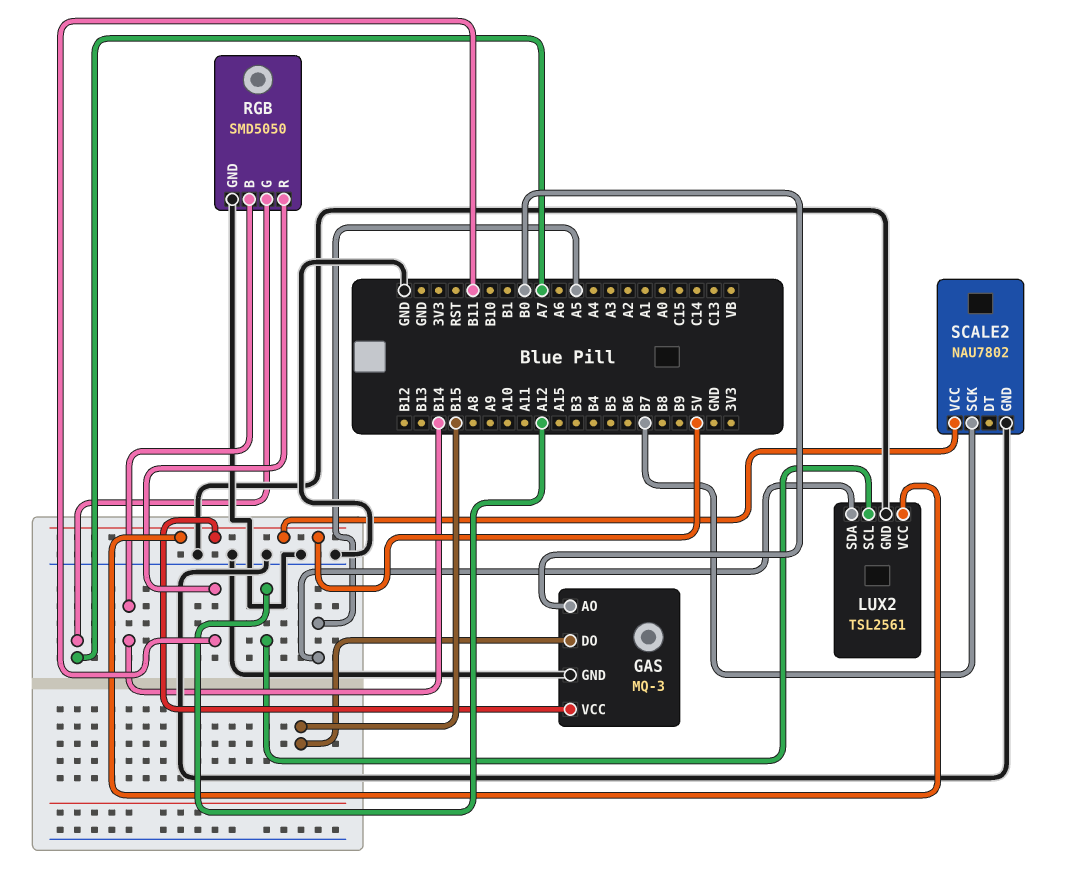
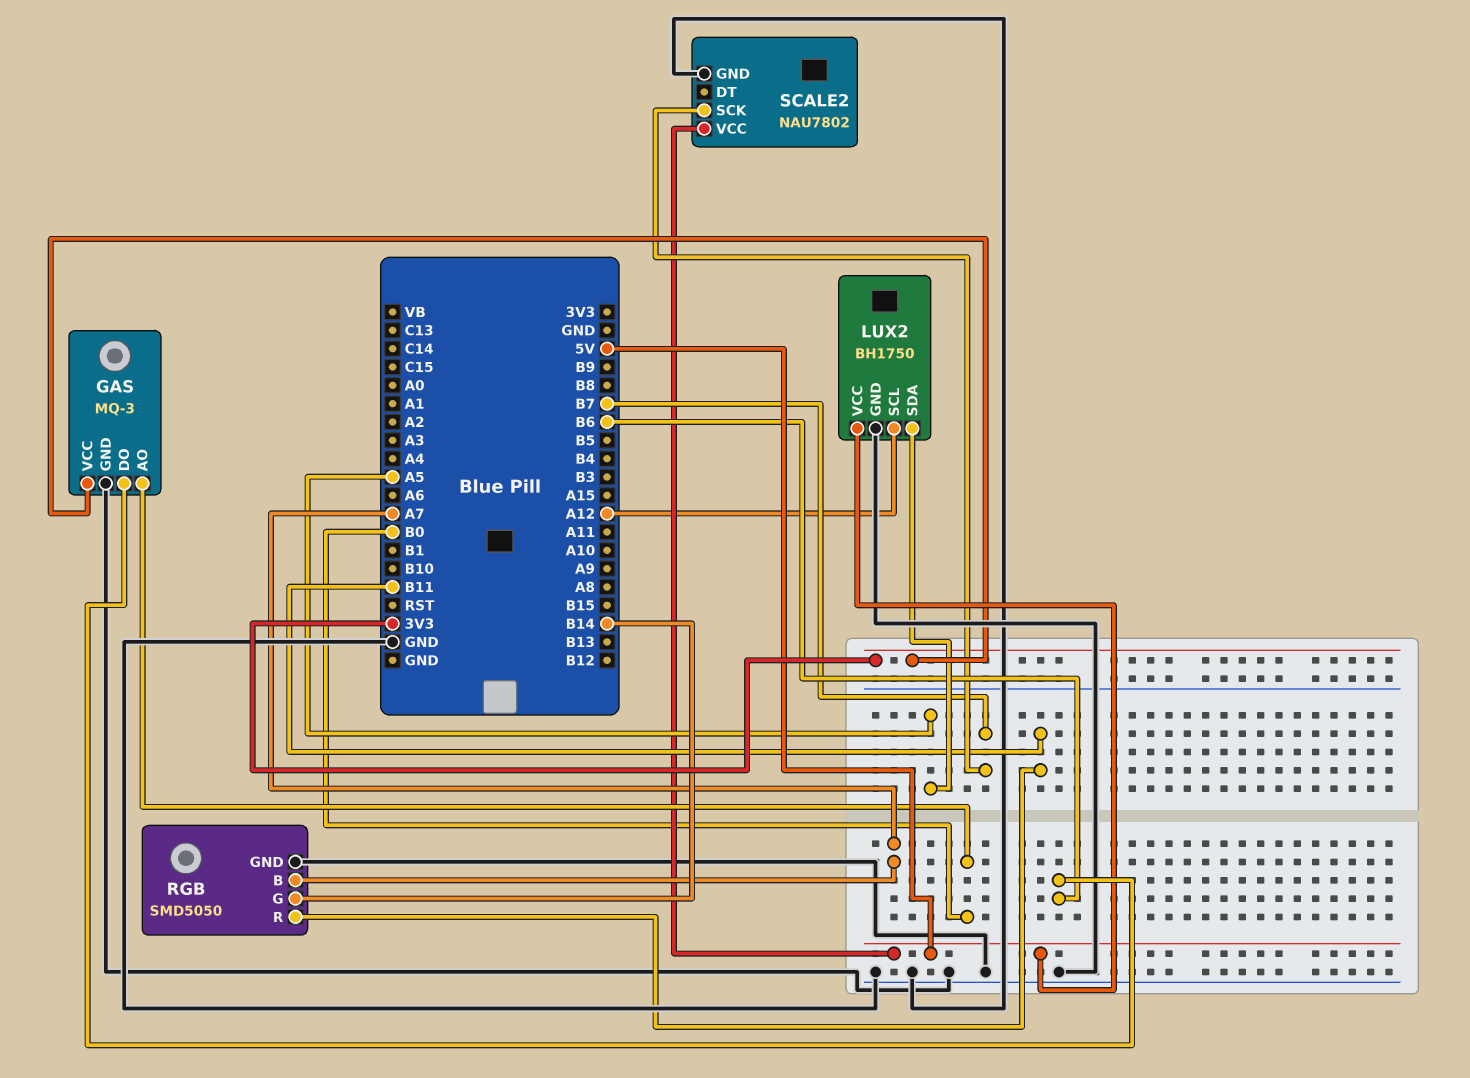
GAS pin DO: B15 -> B6
GAS pin VCC: 5V -> 3V3
LUX2: TSL2561 -> BH1750
RGB pin B: B14 -> A7
RGB pin G: A7 -> B14

